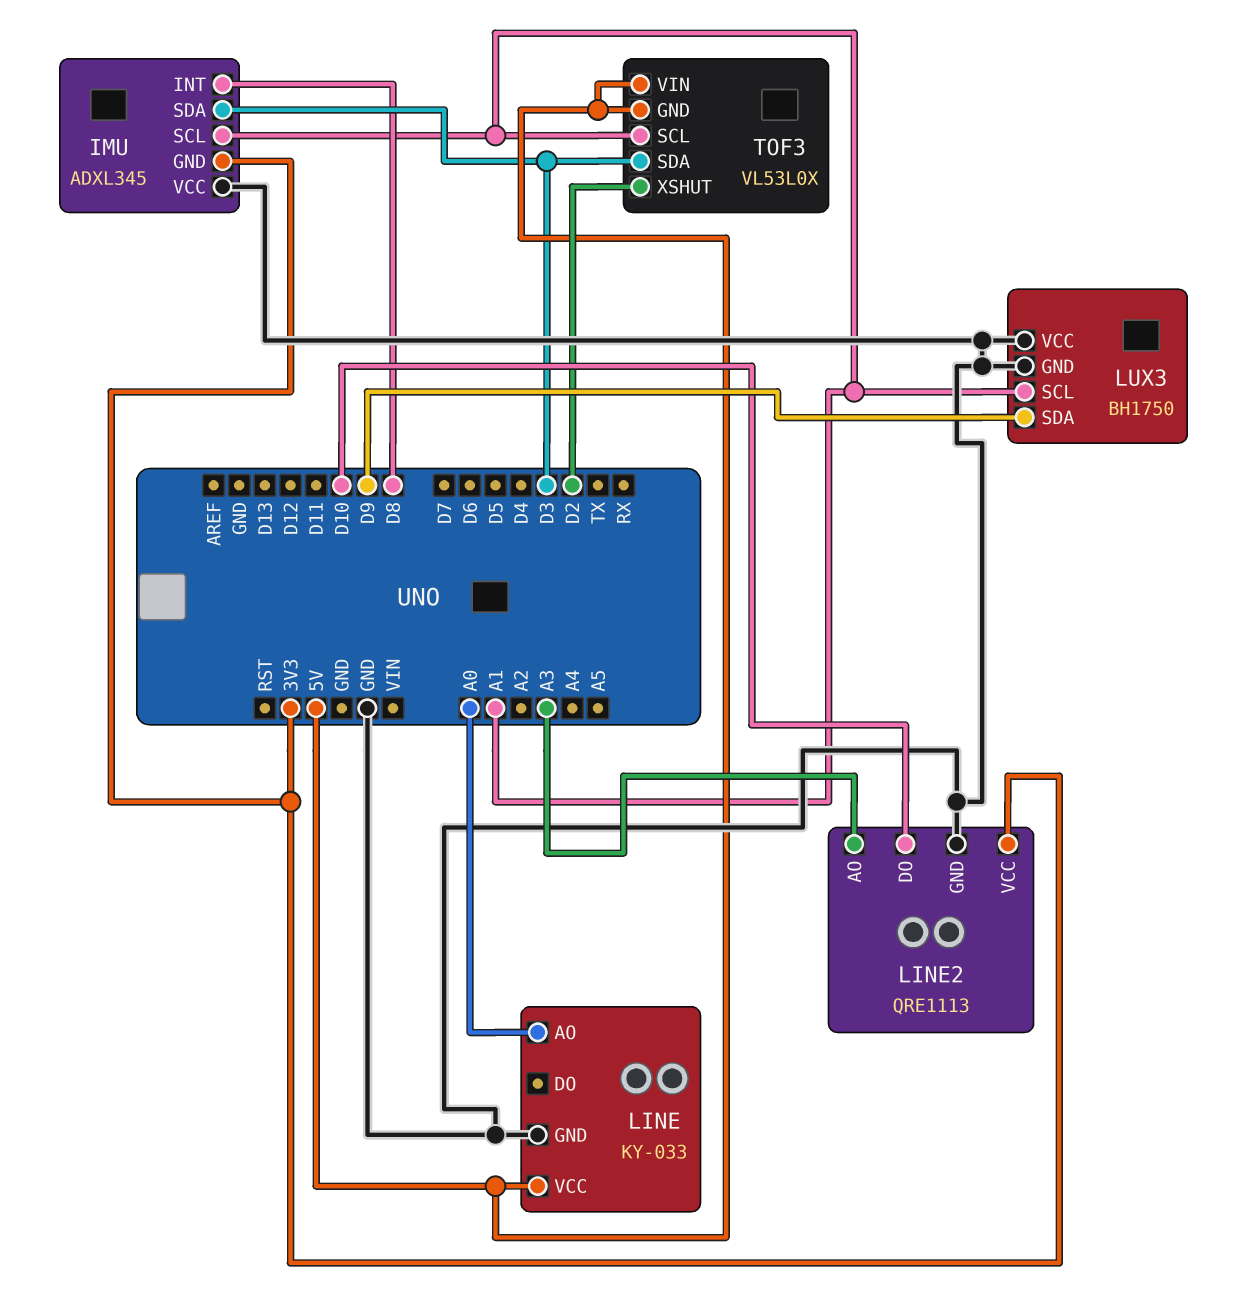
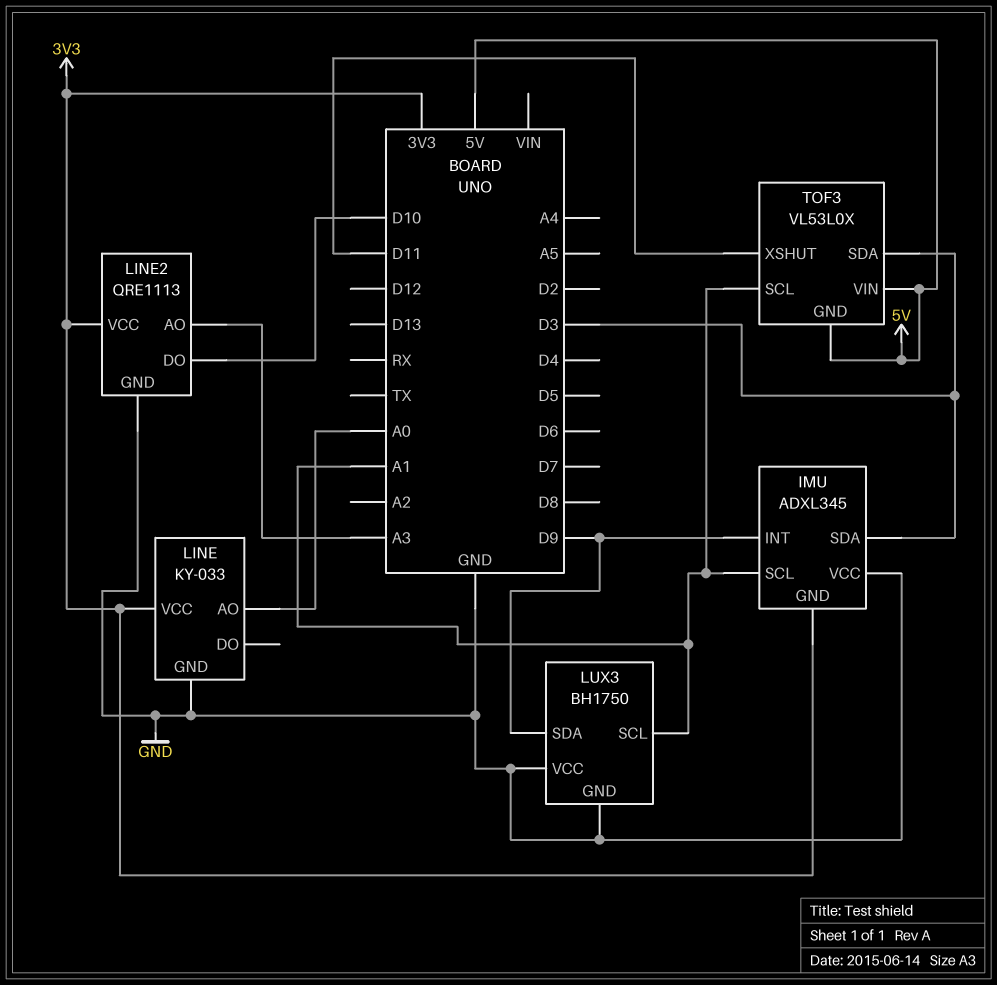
IMU pin INT: D8 -> D9
LINE pin VCC: 5V -> 3V3
TOF3 pin XSHUT: D2 -> D11

